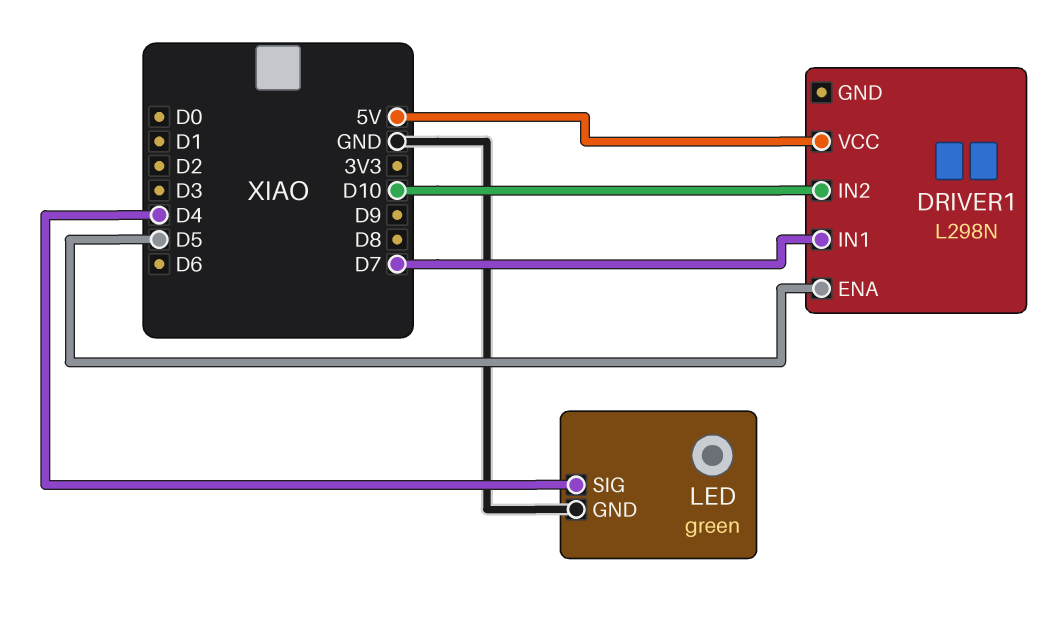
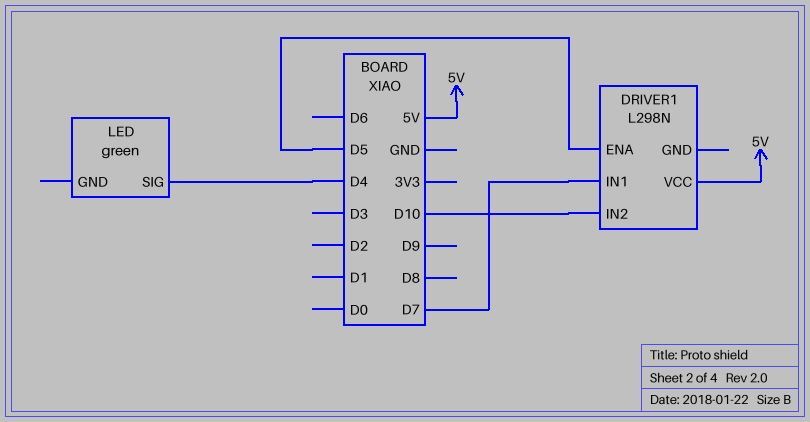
LED pin GND: GND -> none

